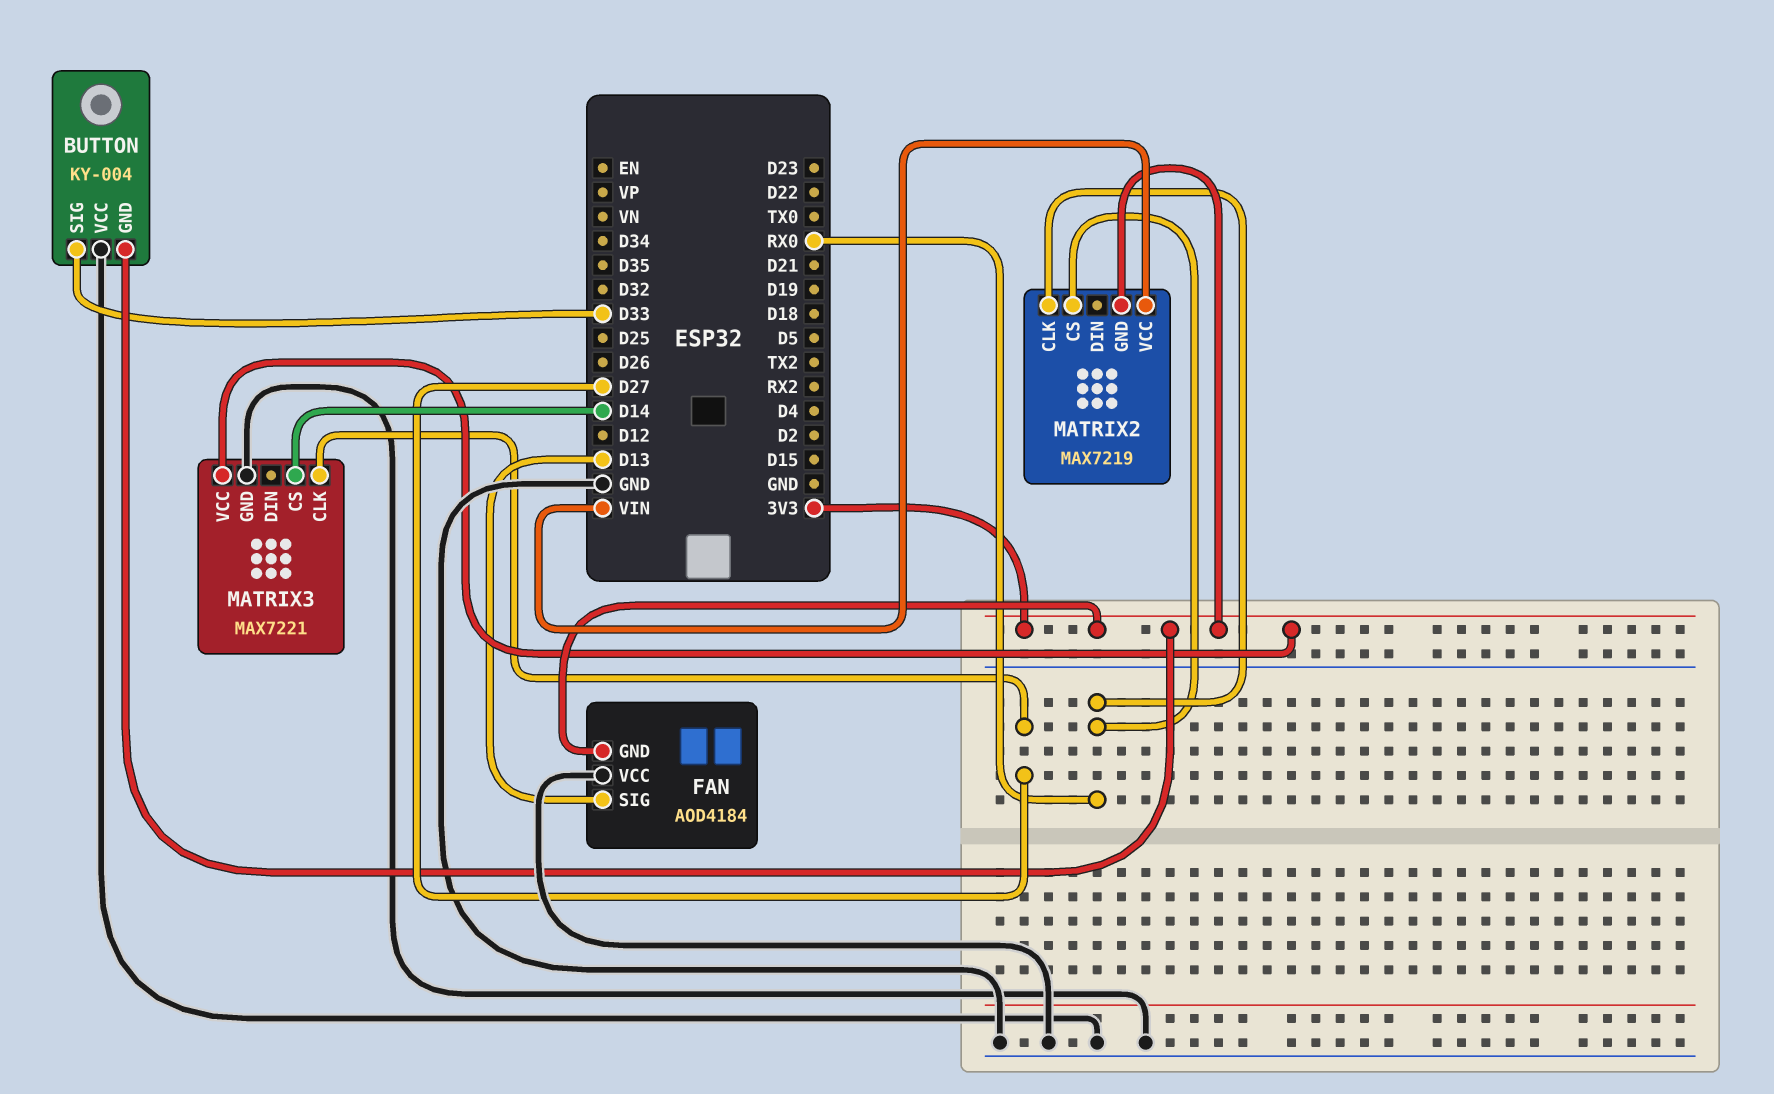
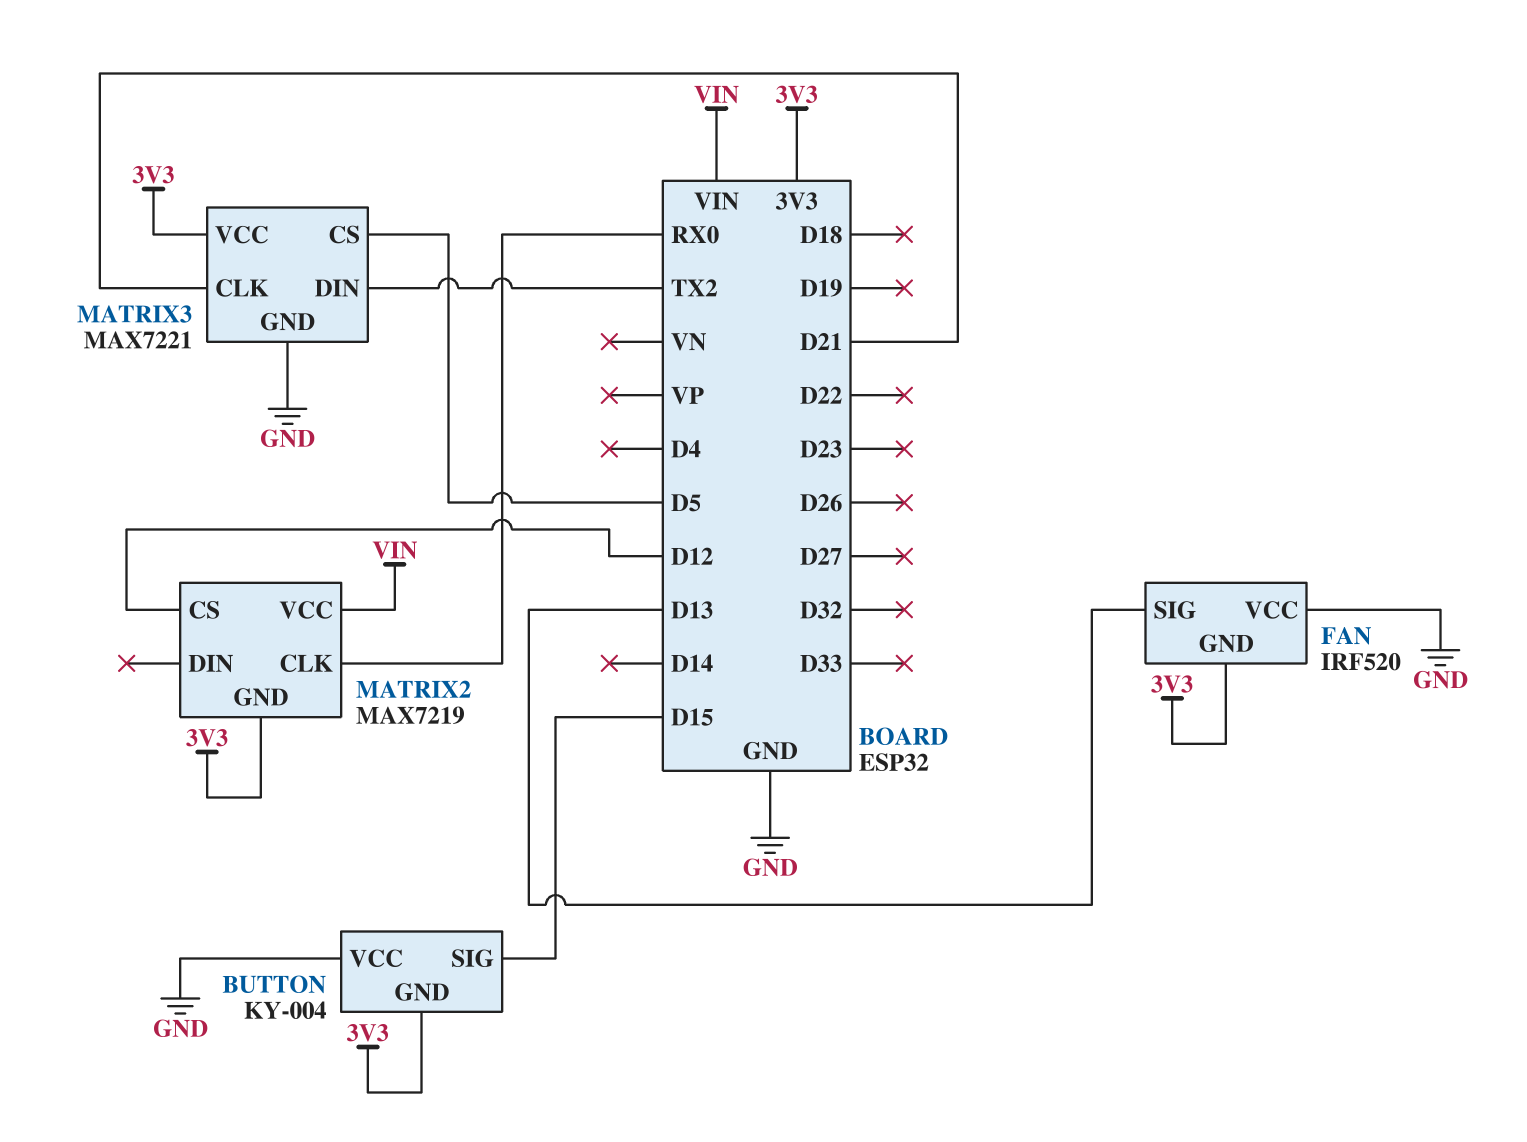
BUTTON pin SIG: D33 -> D15
FAN: AOD4184 -> IRF520
MATRIX2 pin CS: RX0 -> D12
MATRIX3 pin CLK: D27 -> D21
MATRIX3 pin CS: D14 -> D5
MATRIX3 pin DIN: none -> TX2

